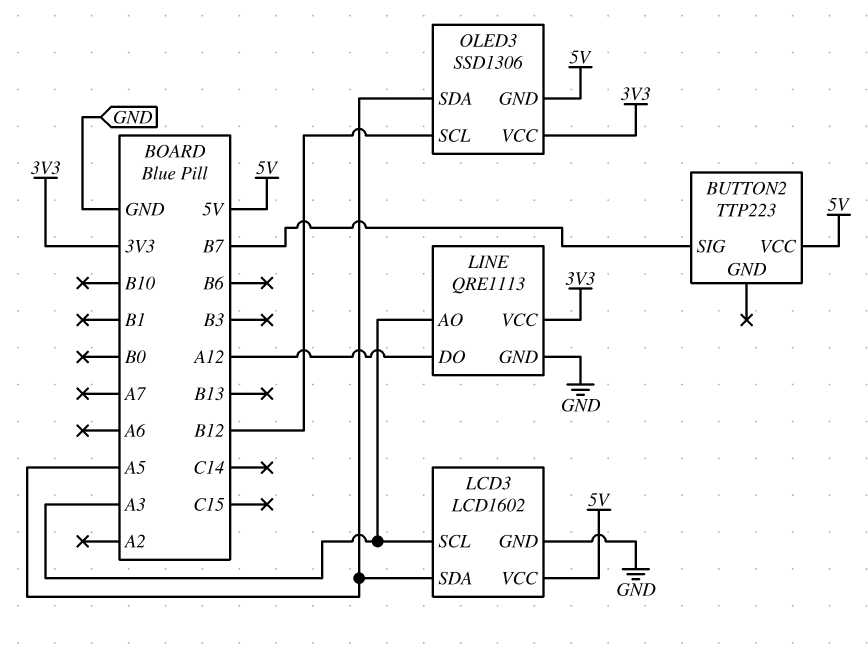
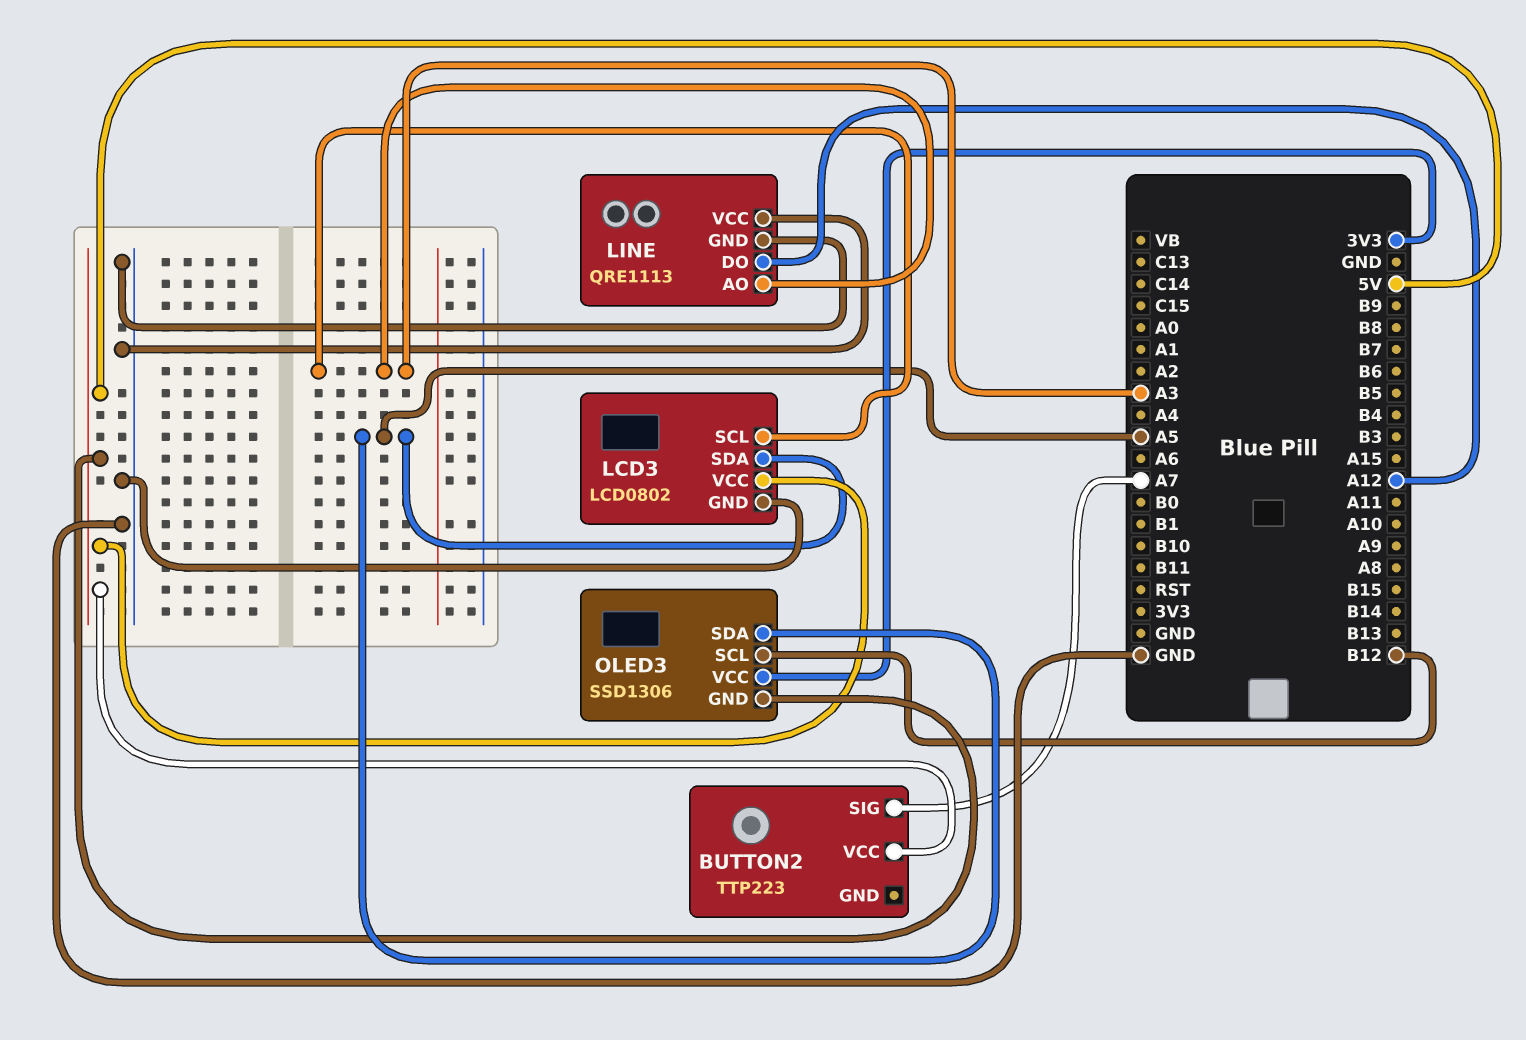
BUTTON2 pin SIG: B7 -> A7
LCD3: LCD1602 -> LCD0802
LINE pin VCC: 3V3 -> GND

